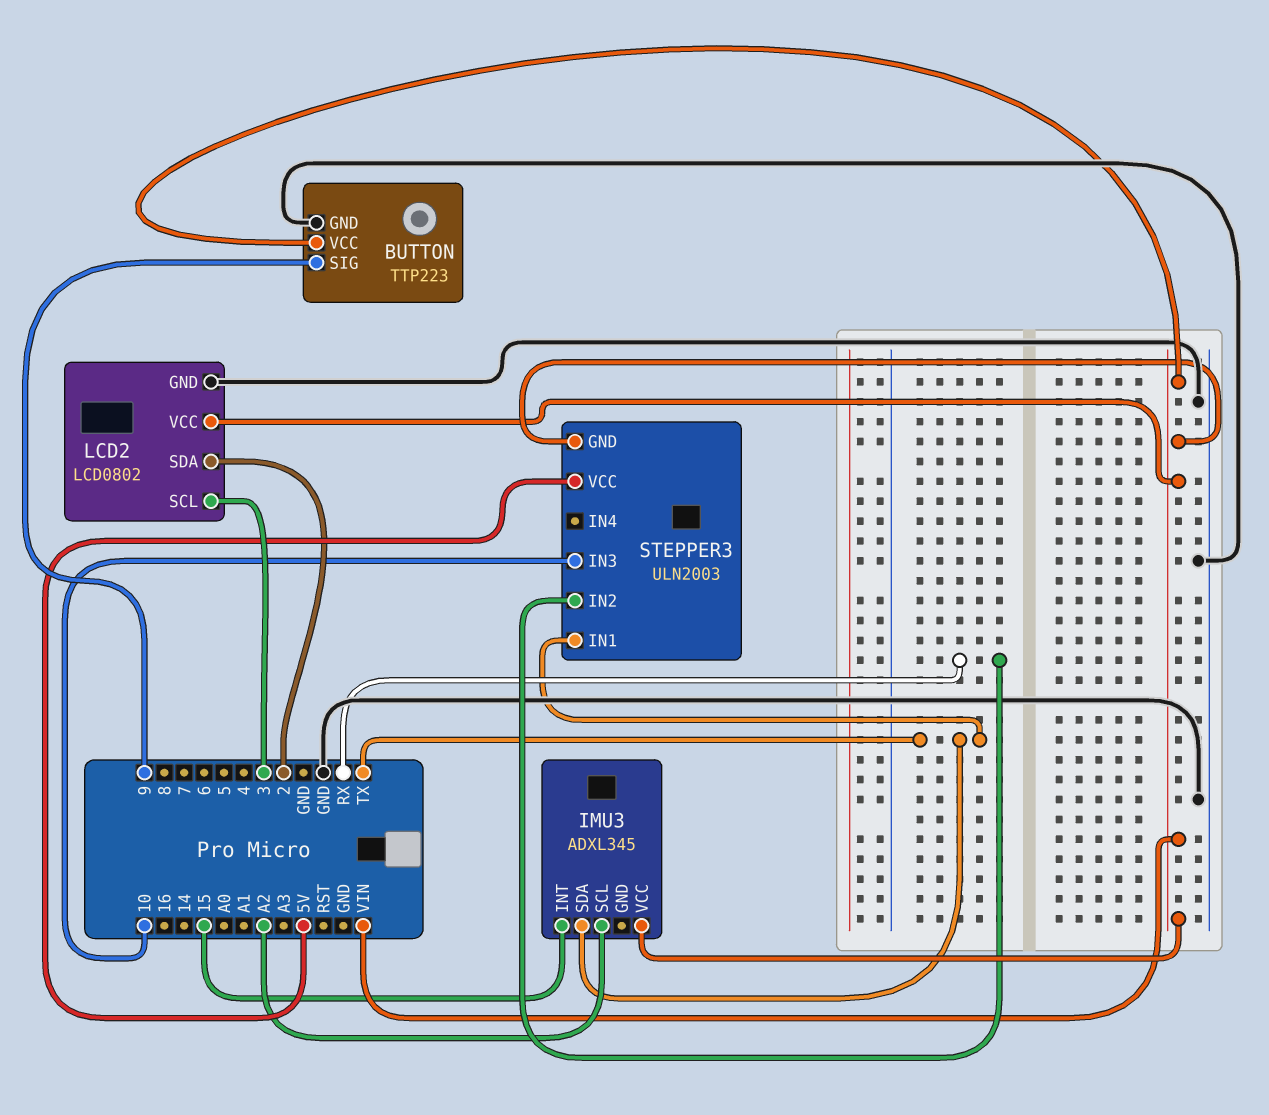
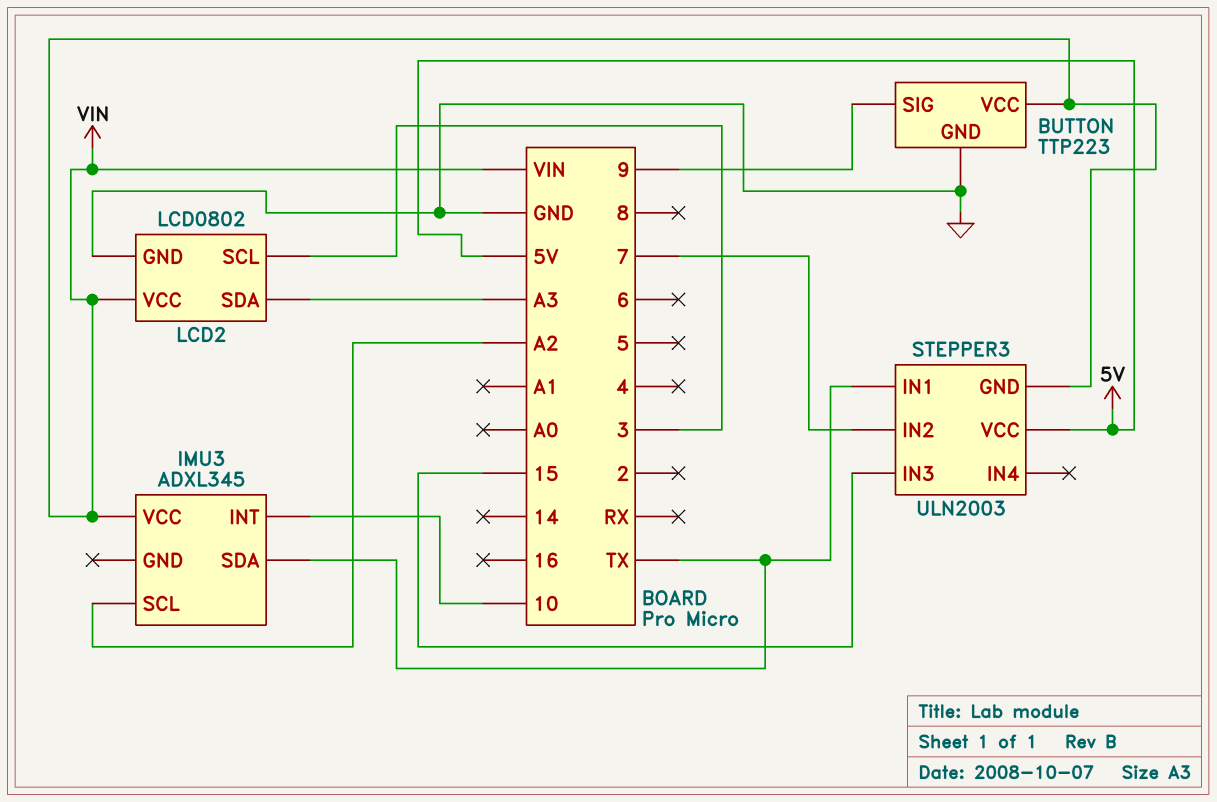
IMU3 pin INT: 15 -> 10
LCD2 pin SDA: 2 -> A3
STEPPER3 pin IN2: RX -> 7
STEPPER3 pin IN3: 10 -> 15

